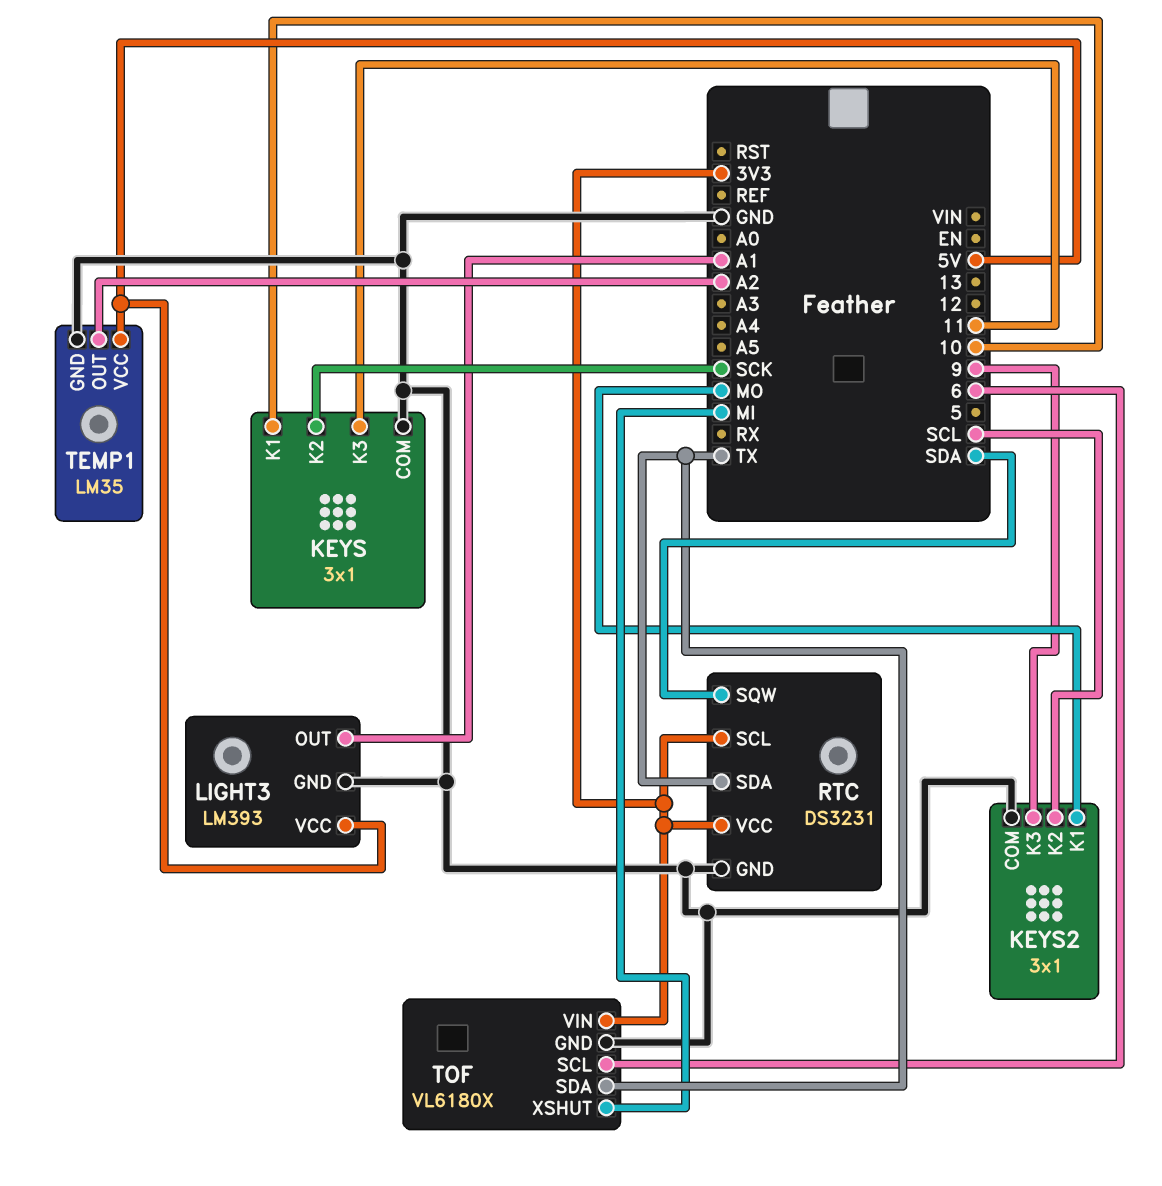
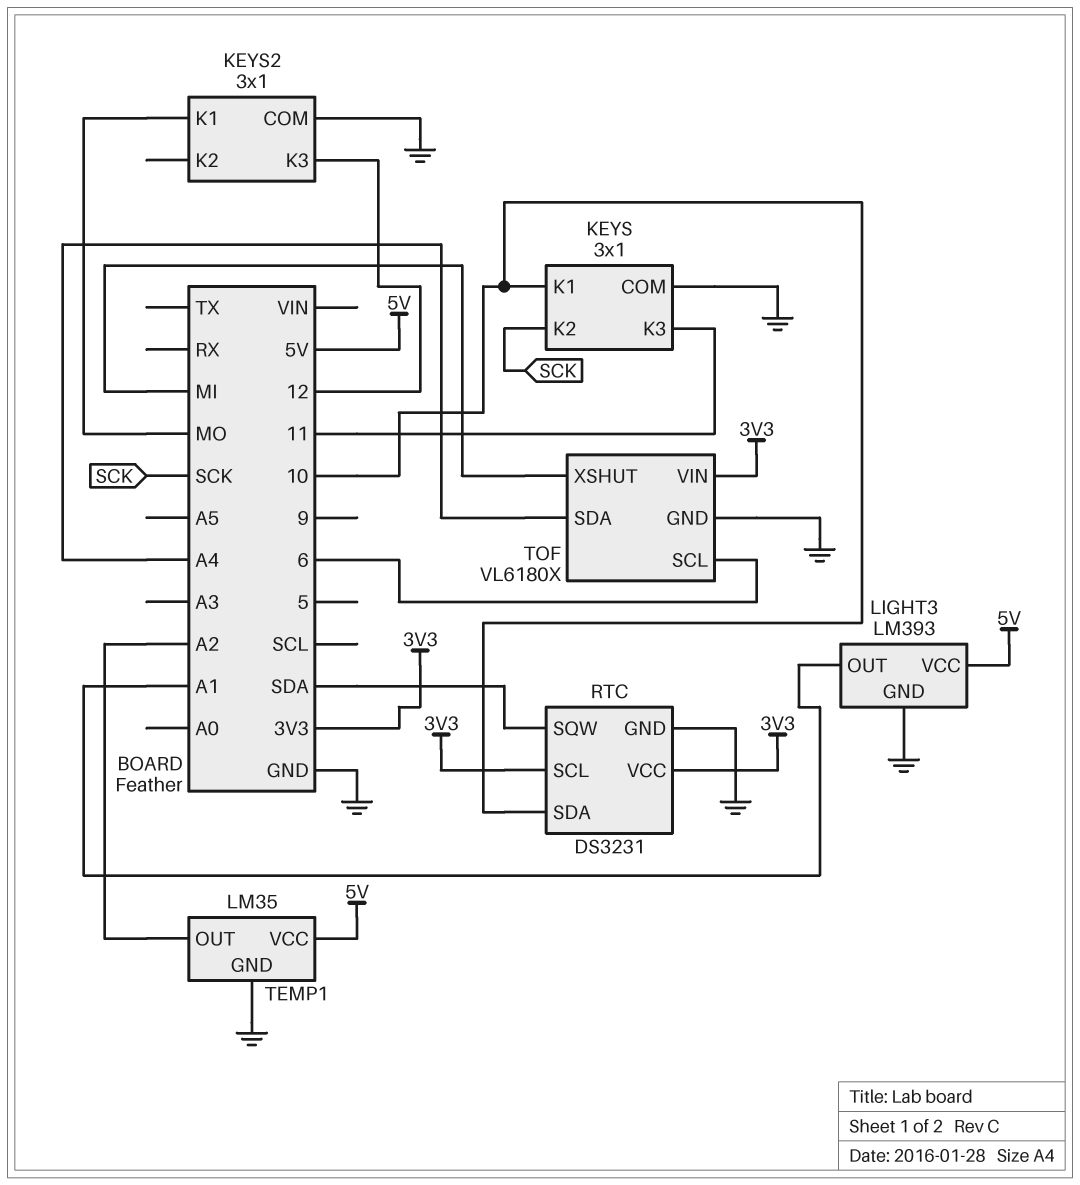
KEYS2 pin K2: SCL -> none
KEYS2 pin K3: 9 -> 12
RTC pin SDA: TX -> 10
TOF pin SDA: TX -> A4

